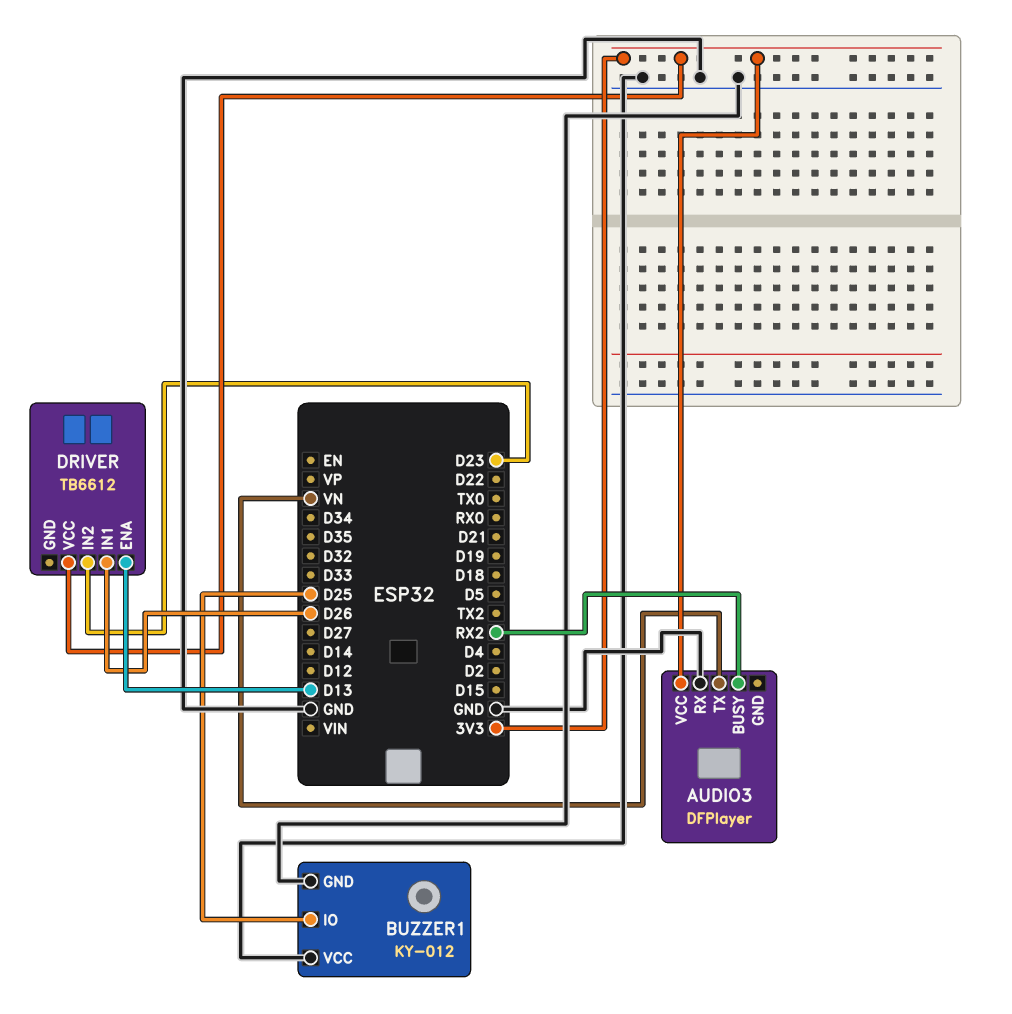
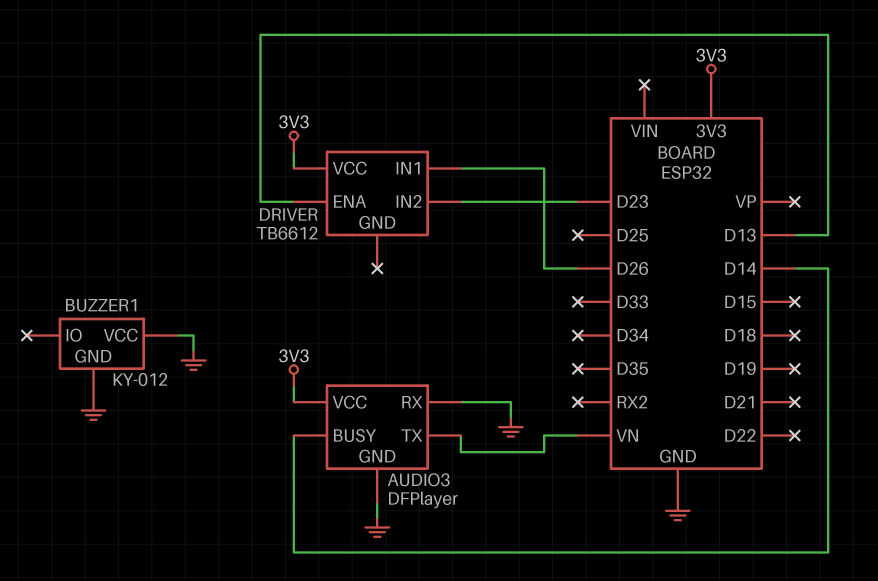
AUDIO3 pin BUSY: RX2 -> D14
AUDIO3 pin GND: none -> GND
BUZZER1 pin IO: D25 -> none

